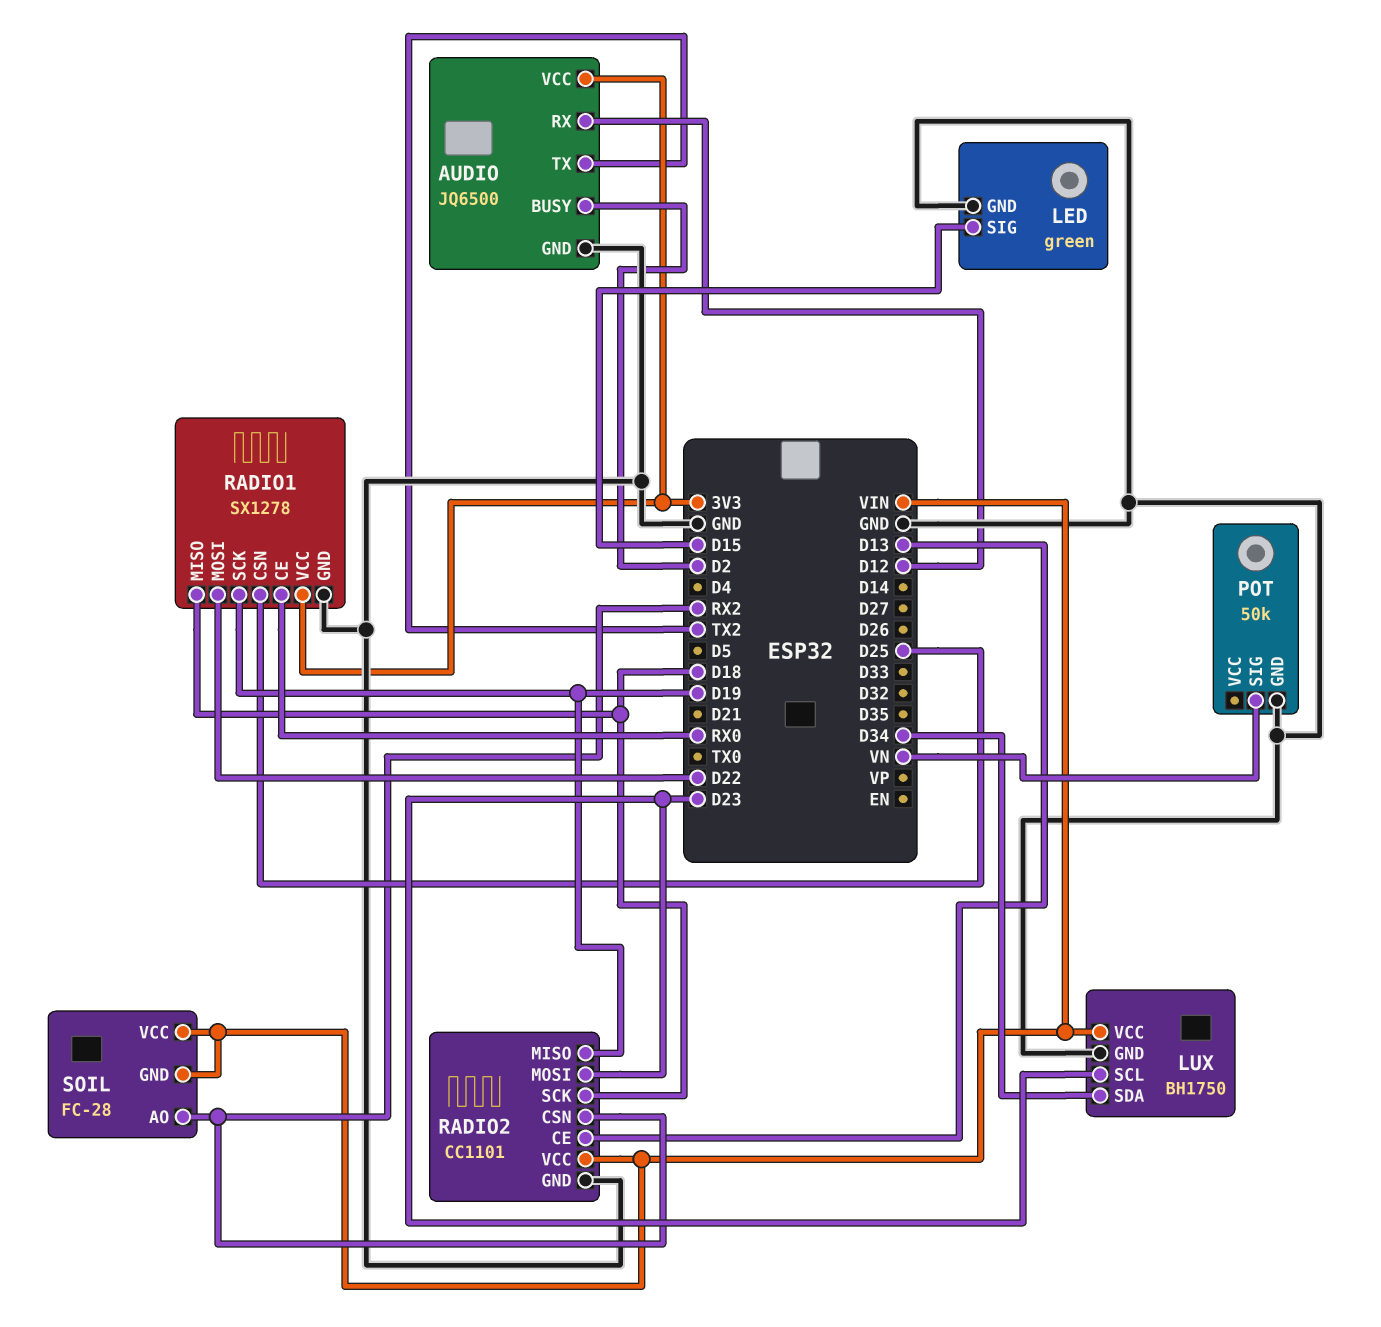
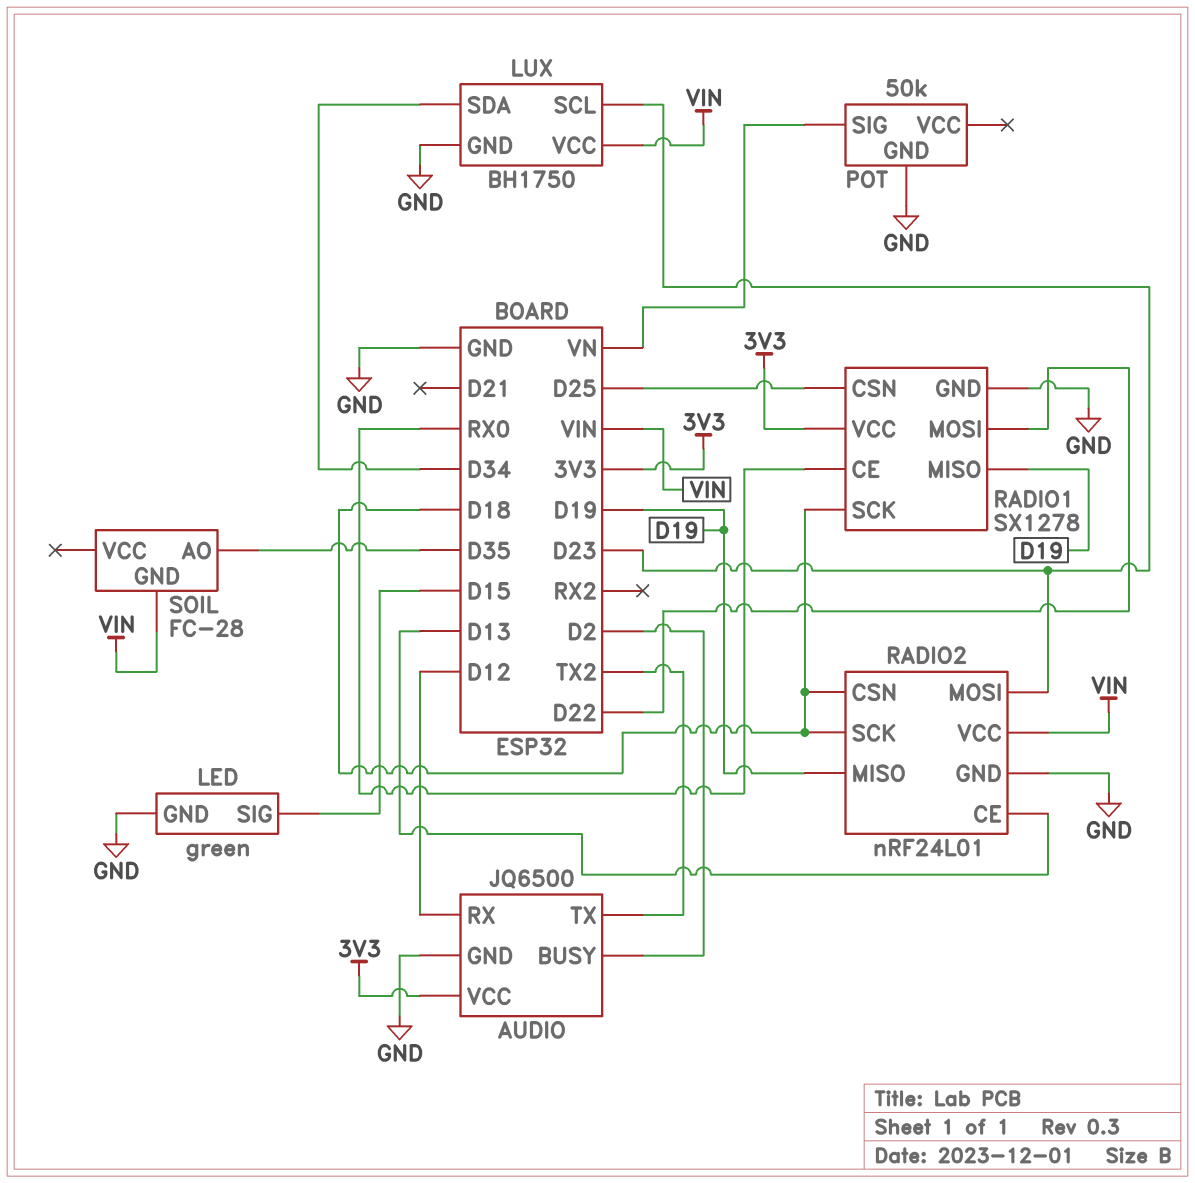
RADIO1 pin MISO: D18 -> D19
RADIO1 pin SCK: D19 -> D18
RADIO2: CC1101 -> nRF24L01
RADIO2 pin CSN: RX2 -> D18
SOIL pin AO: RX2 -> D35
SOIL pin VCC: VIN -> none

